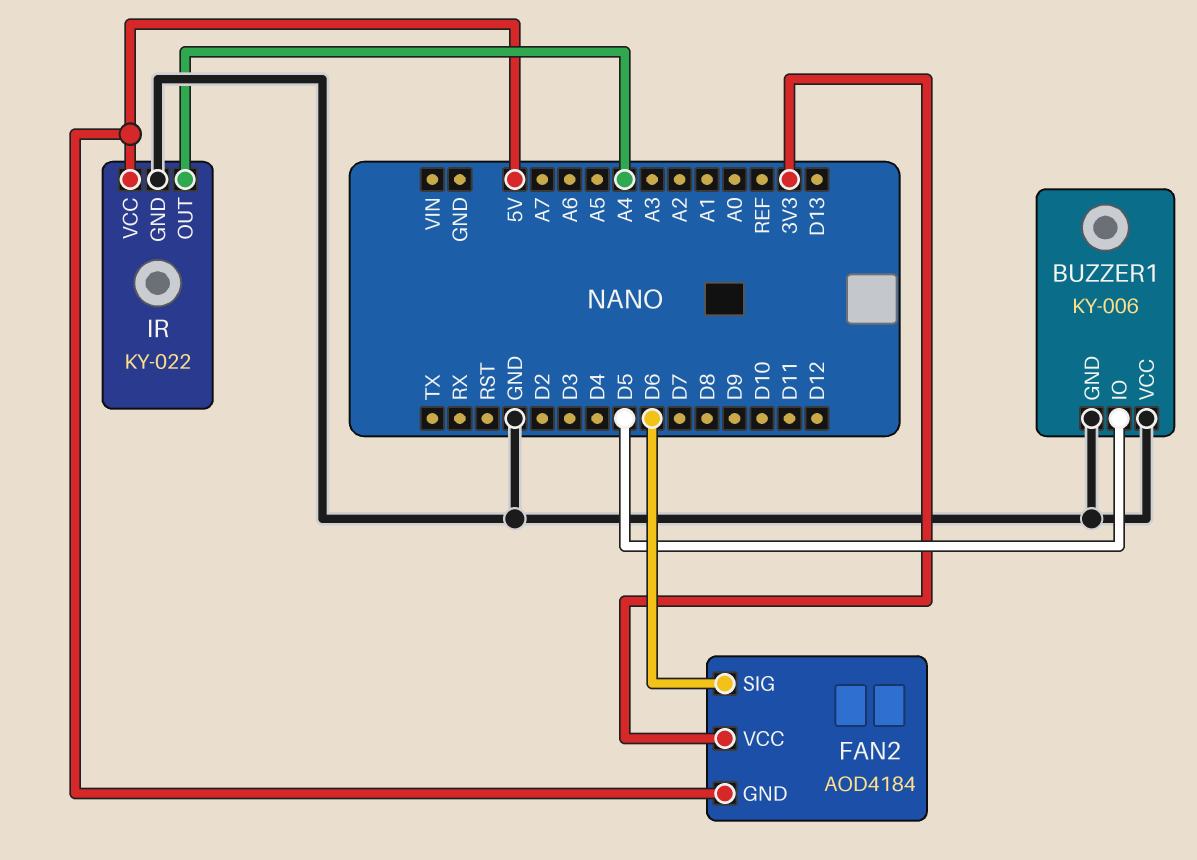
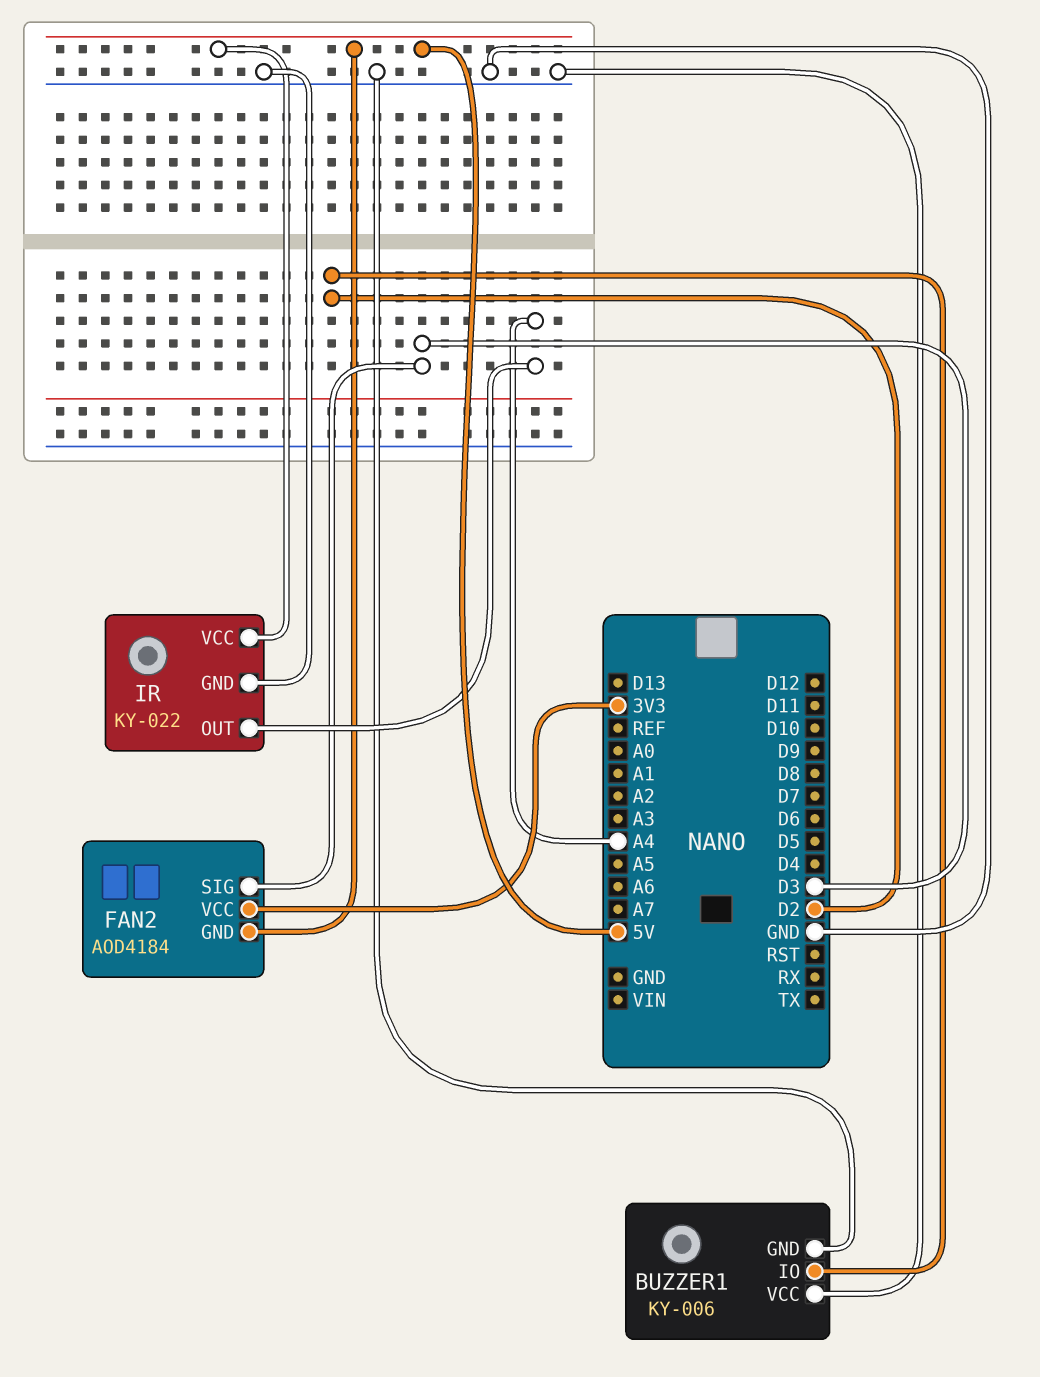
BUZZER1 pin IO: D5 -> D2
FAN2 pin SIG: D6 -> D3

